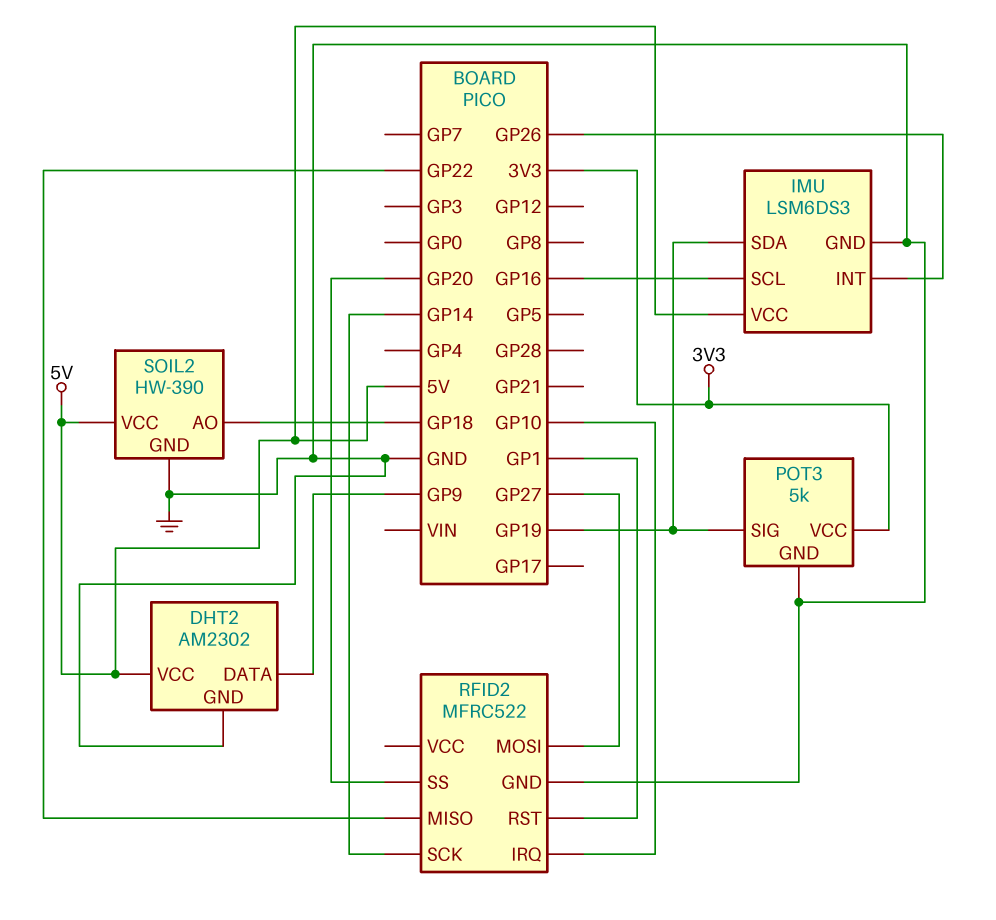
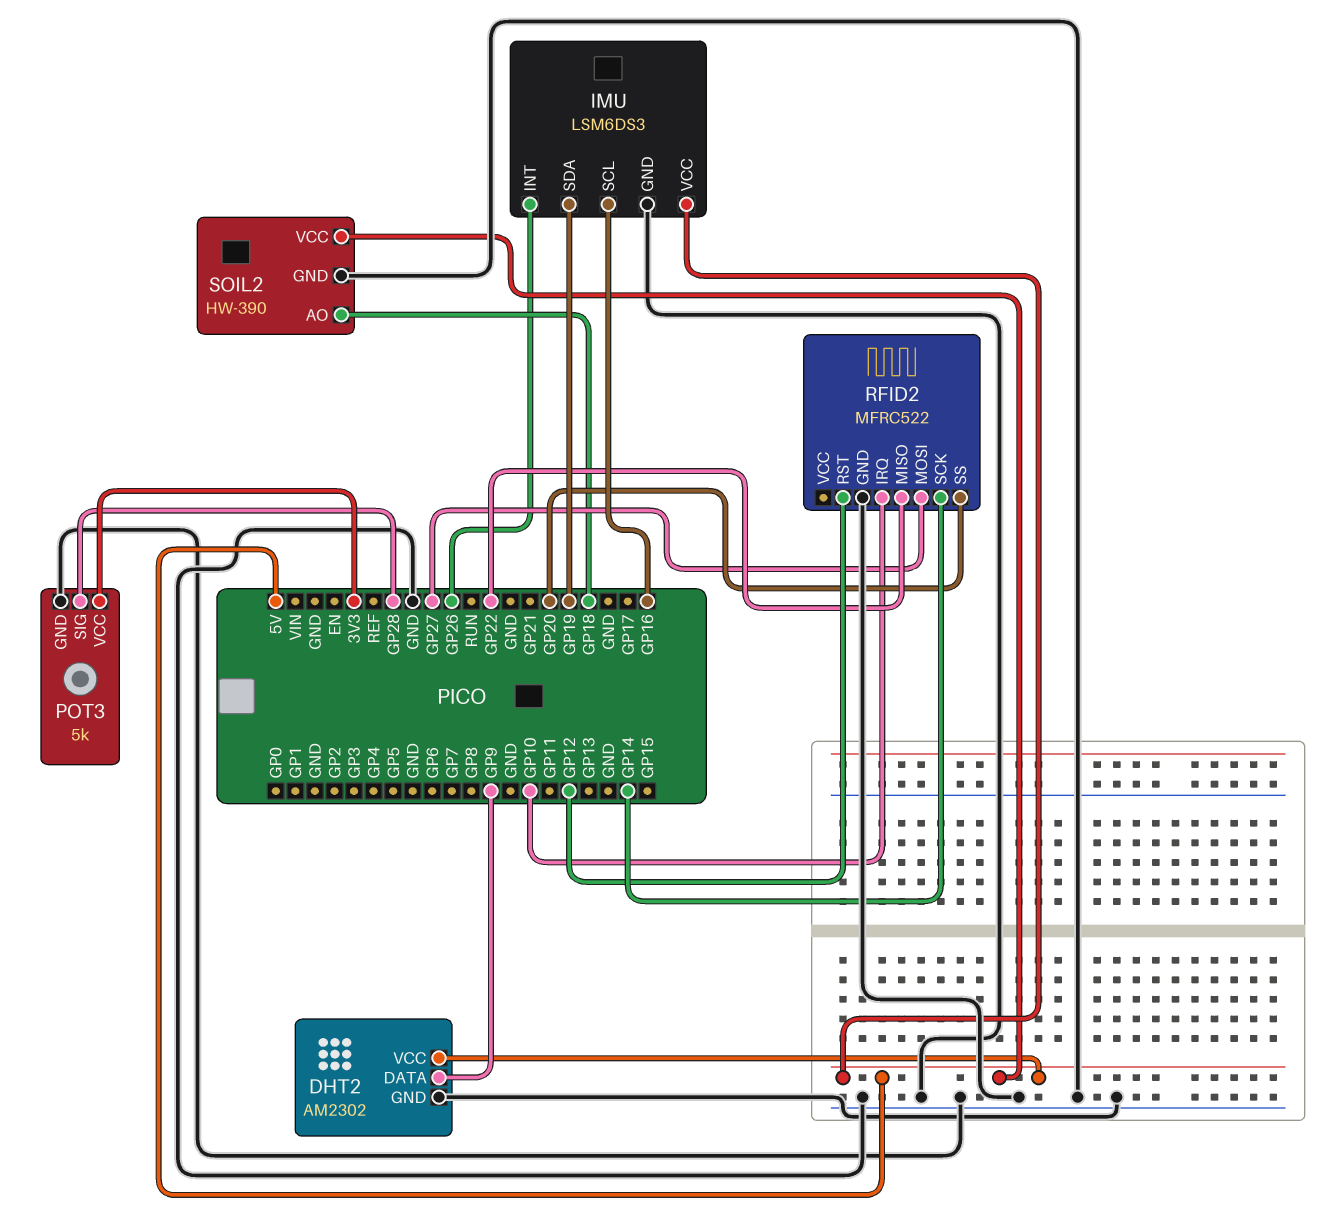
POT3 pin SIG: GP19 -> GP28
RFID2 pin RST: GP1 -> GP12

